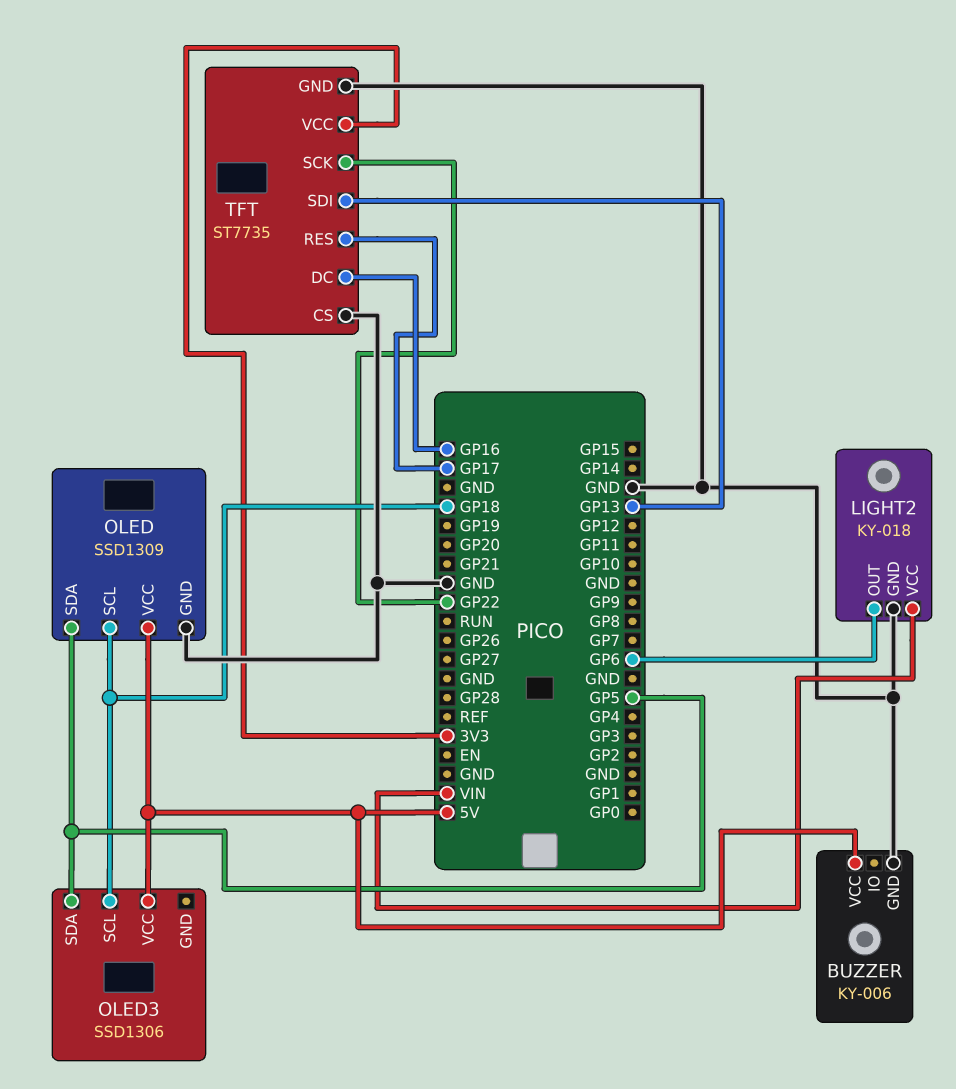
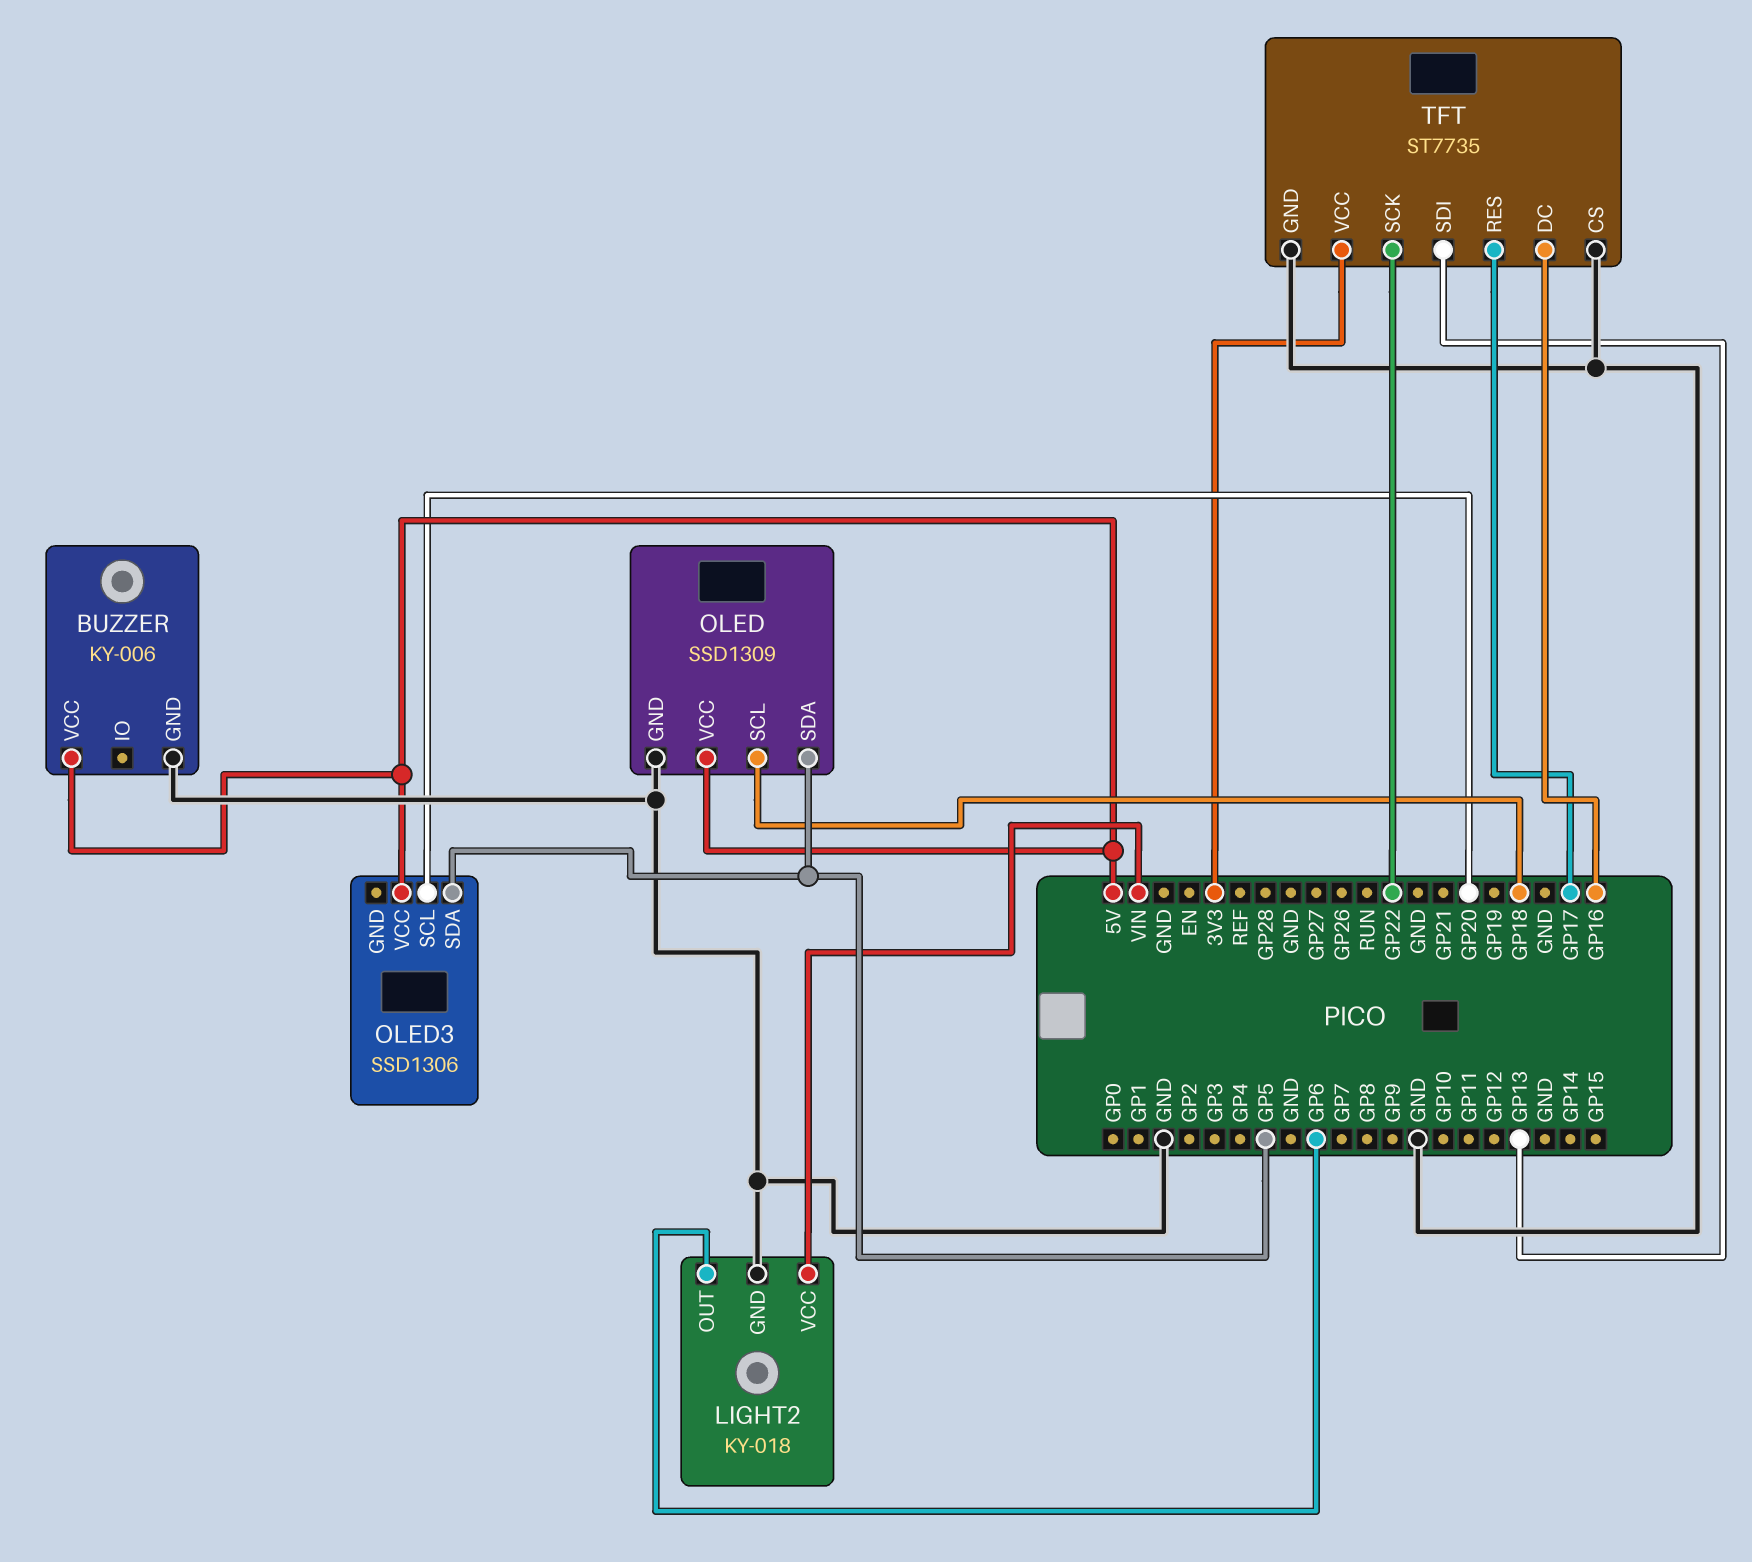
OLED3 pin SCL: GP18 -> GP20

